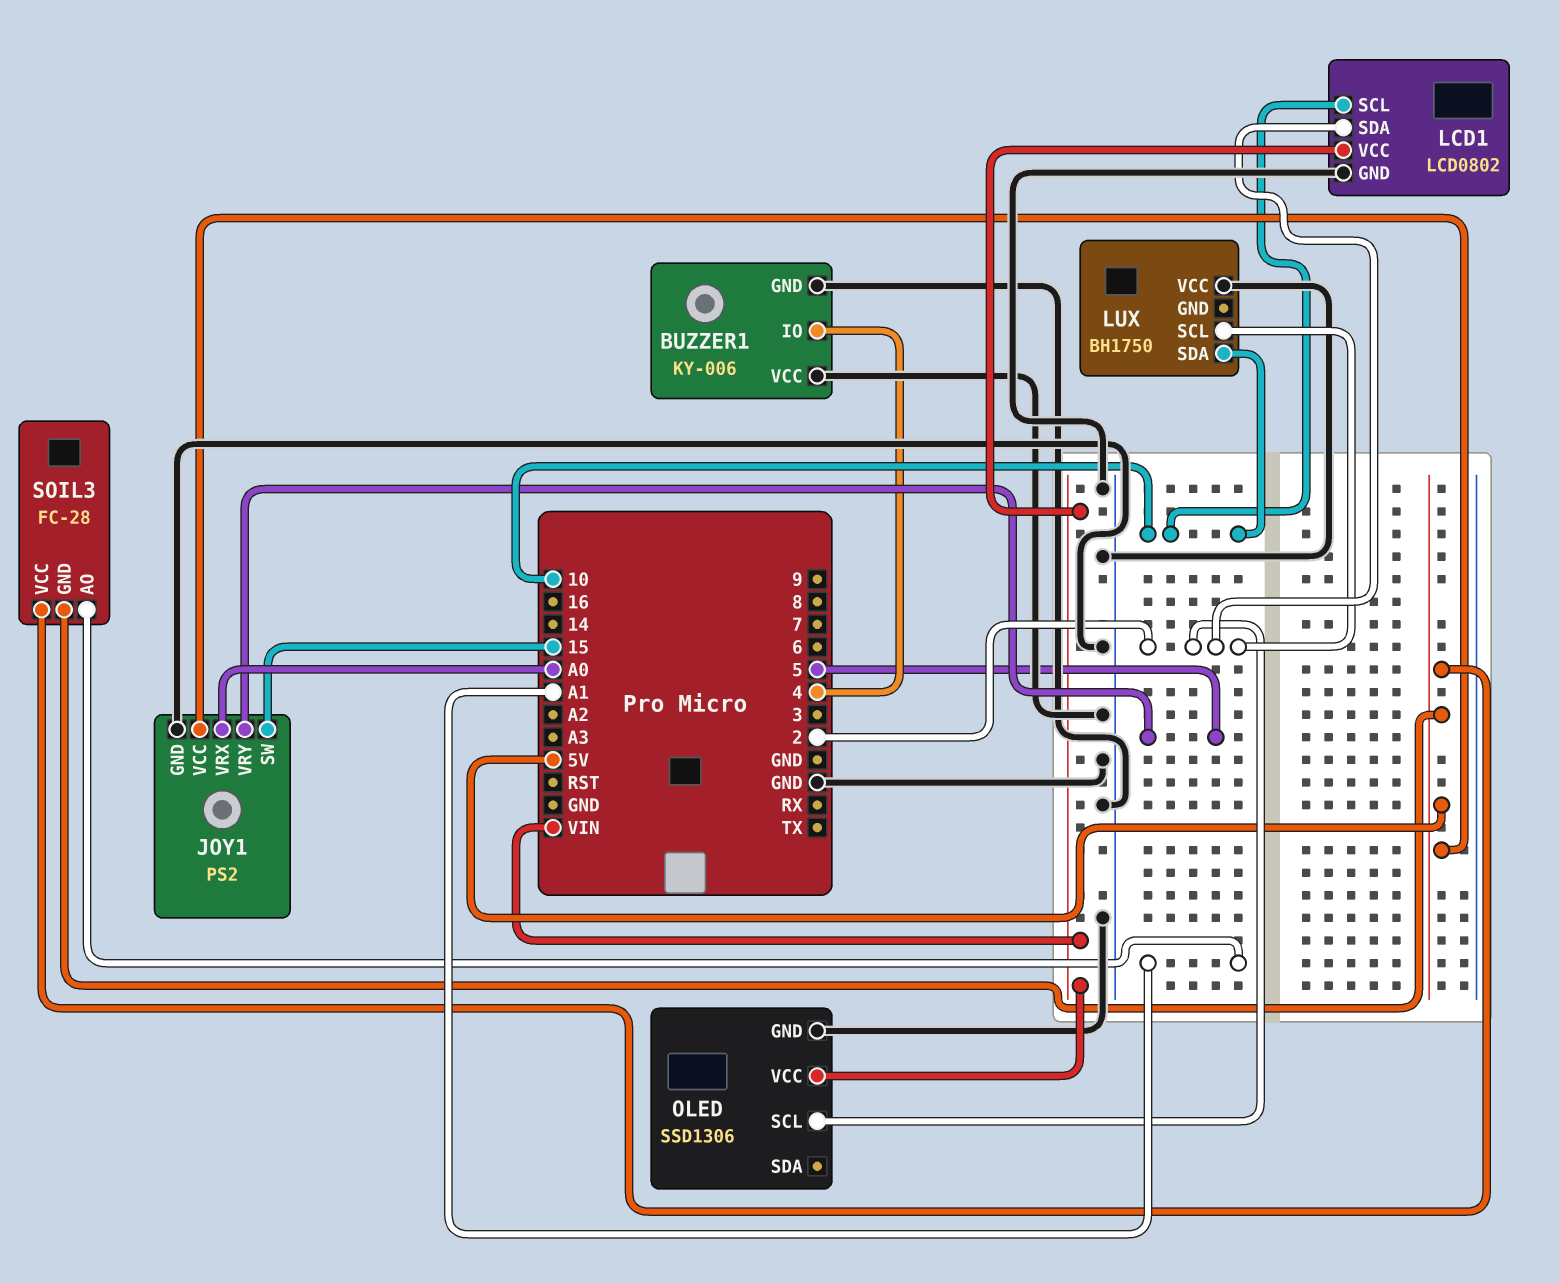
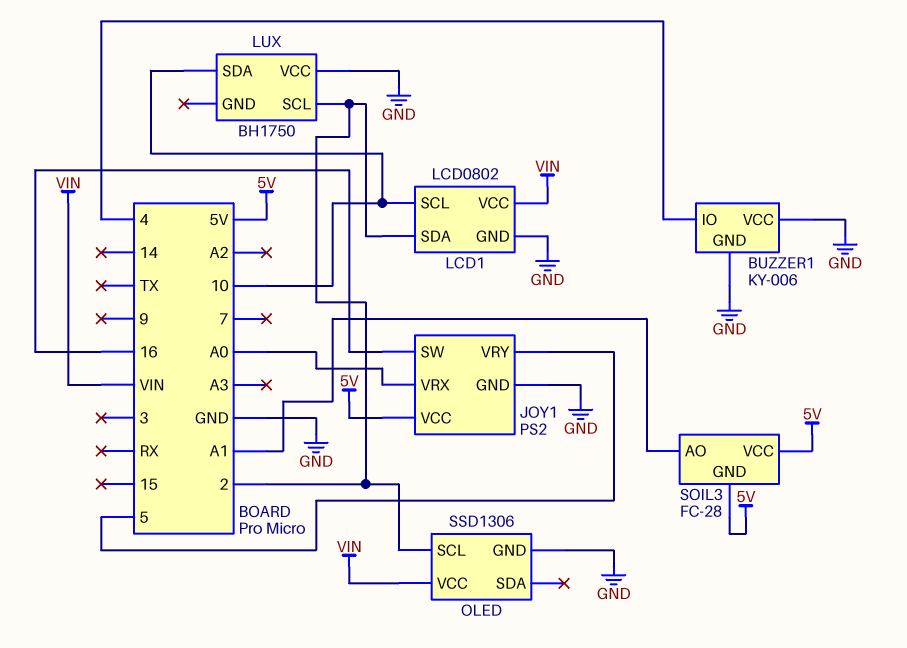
JOY1 pin SW: 15 -> 16

